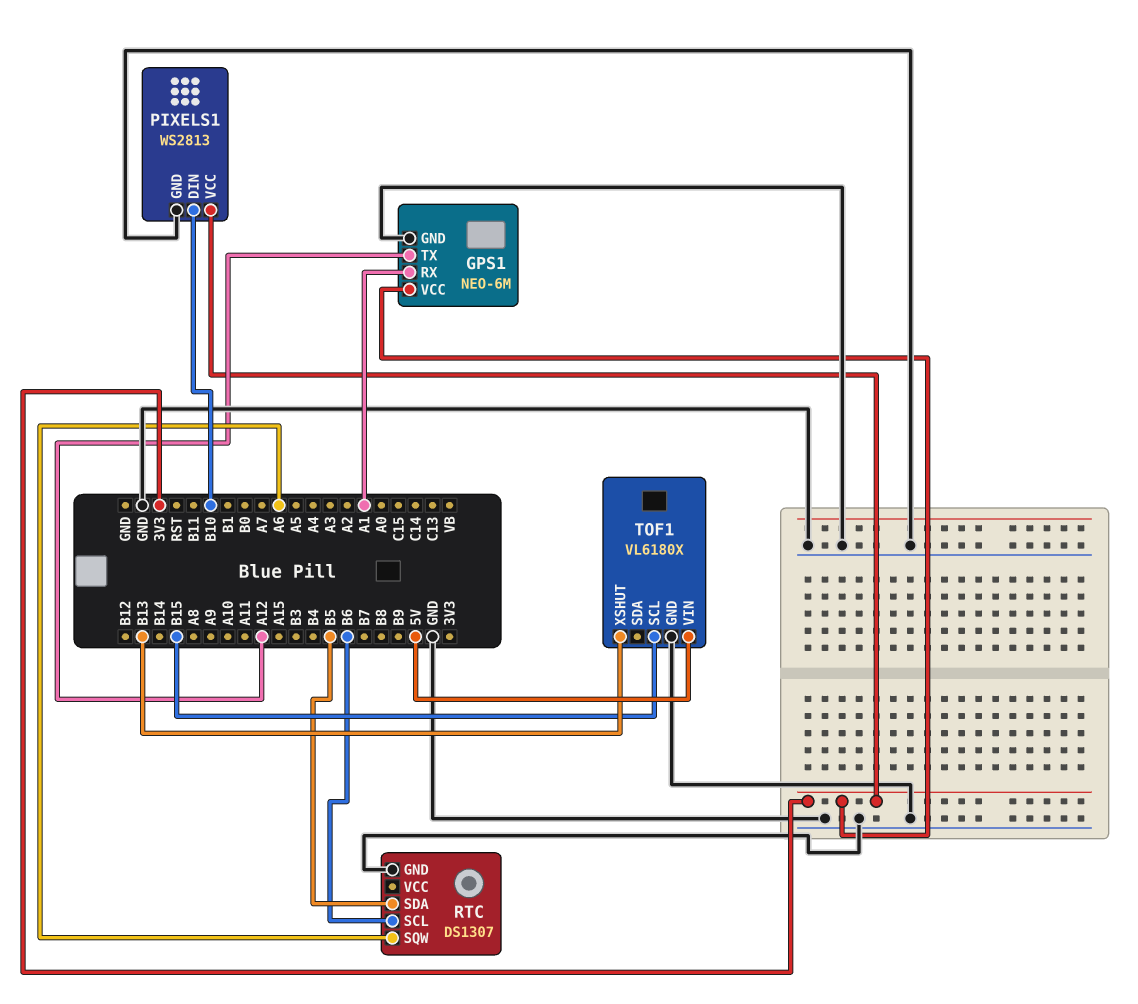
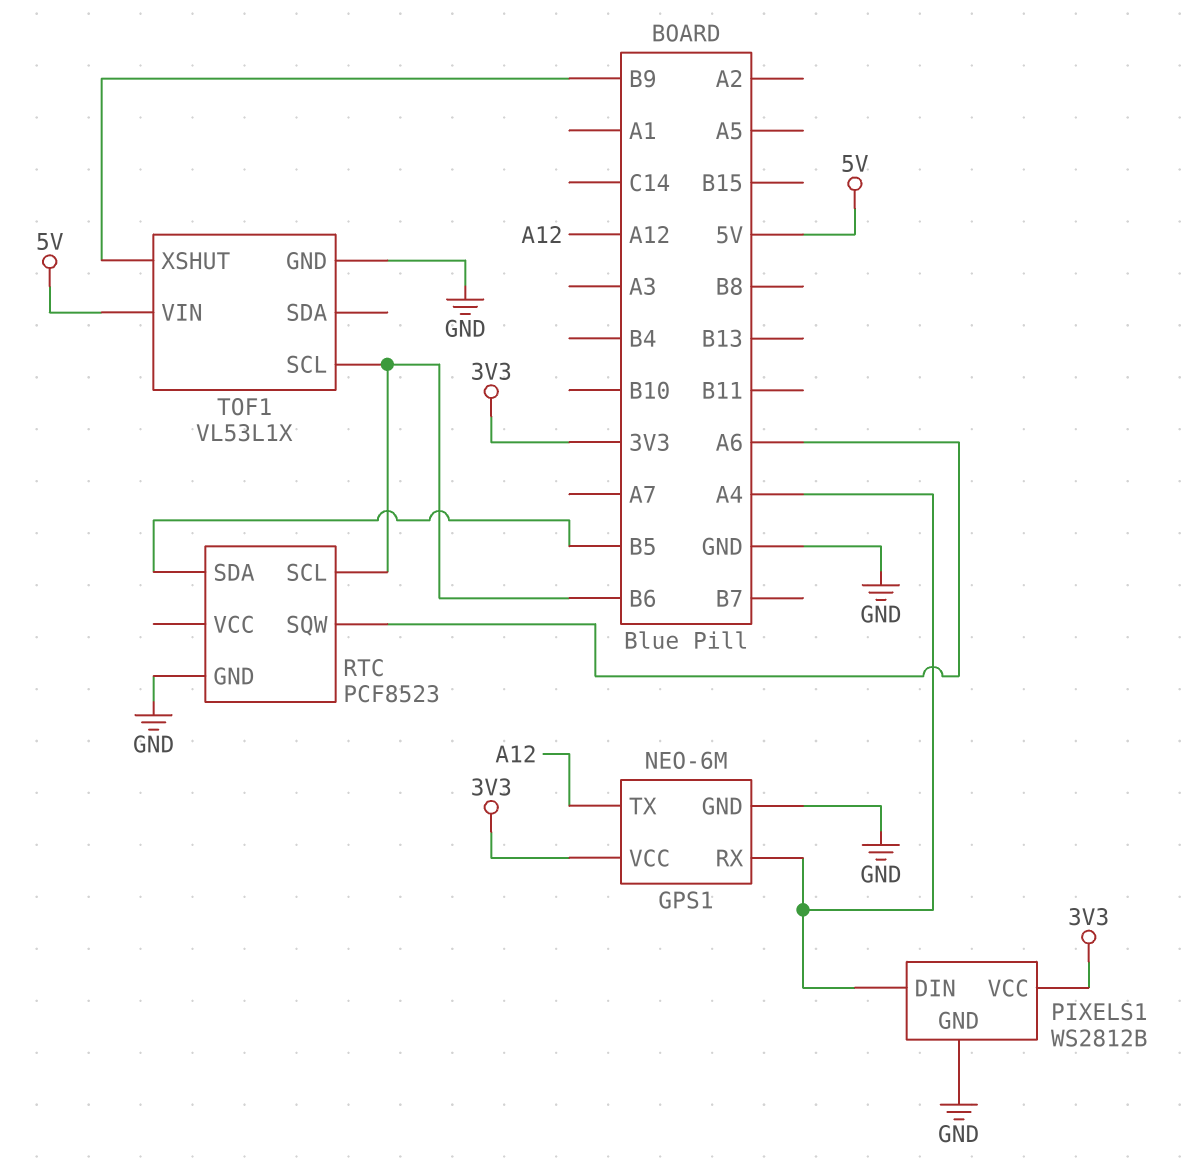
GPS1 pin RX: A1 -> A4
PIXELS1: WS2813 -> WS2812B
PIXELS1 pin DIN: B10 -> A4
RTC: DS1307 -> PCF8523
TOF1: VL6180X -> VL53L1X
TOF1 pin SCL: B15 -> B6
TOF1 pin XSHUT: B13 -> B9

